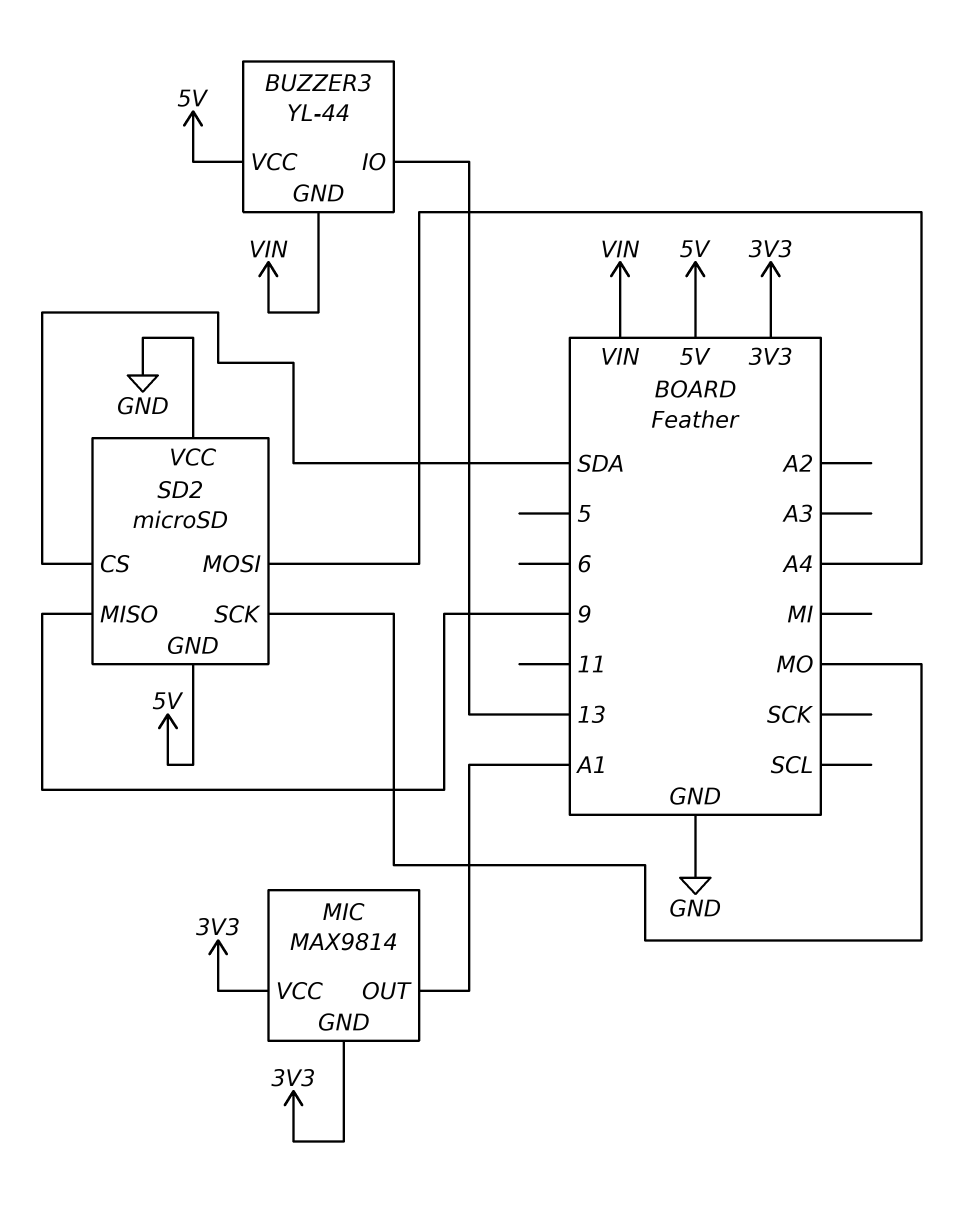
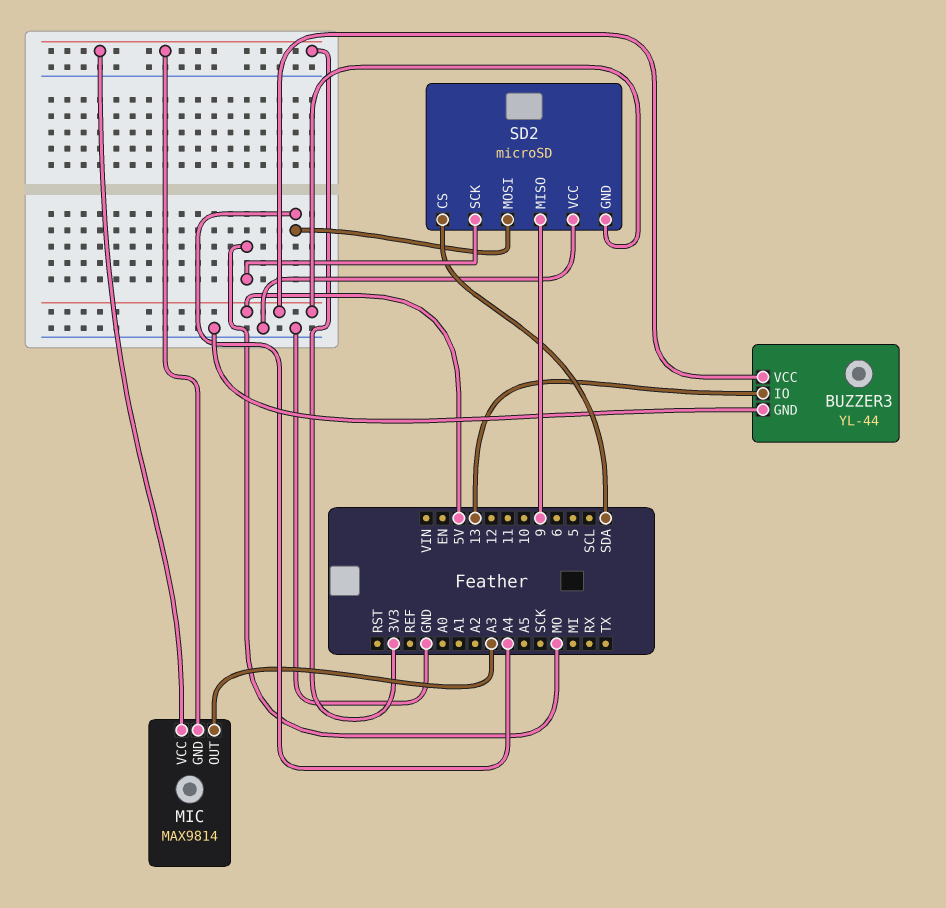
BUZZER3 pin GND: VIN -> GND
MIC pin OUT: A1 -> A3

